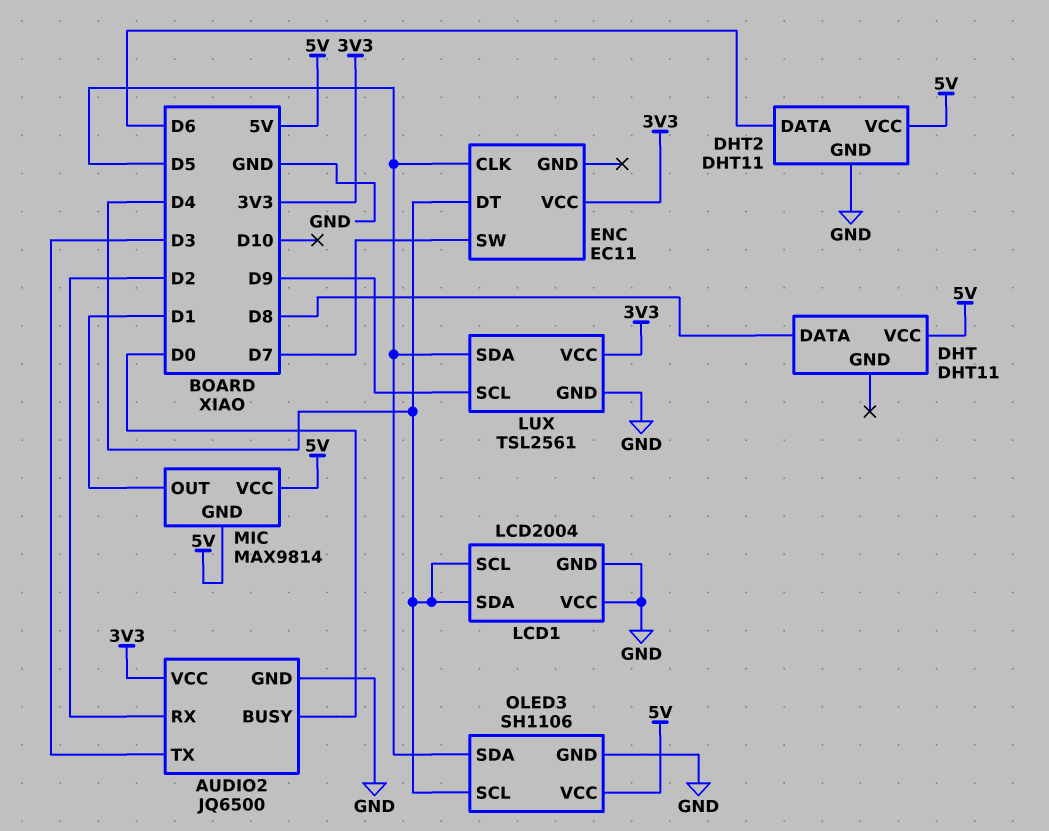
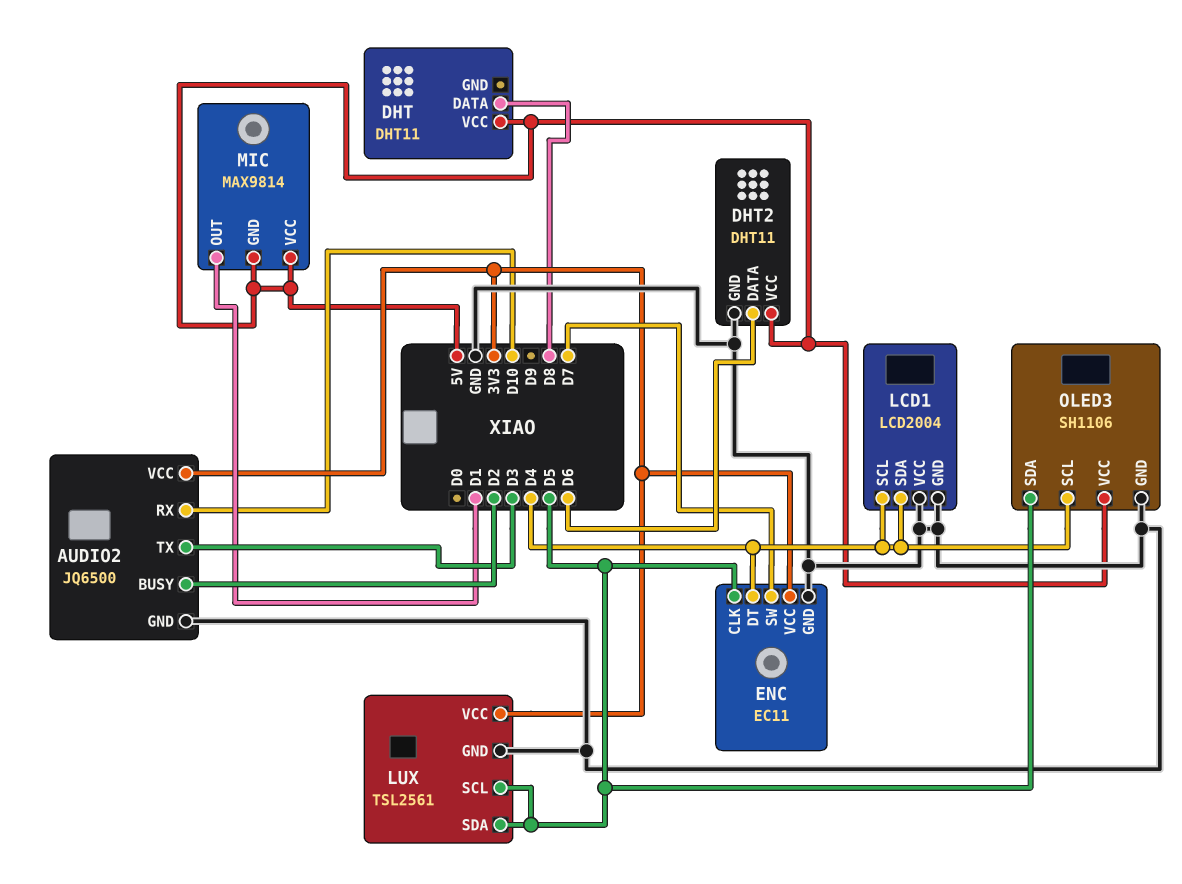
AUDIO2 pin BUSY: D0 -> D2
AUDIO2 pin RX: D2 -> D10
ENC pin GND: none -> GND
LUX pin SCL: D9 -> D5

